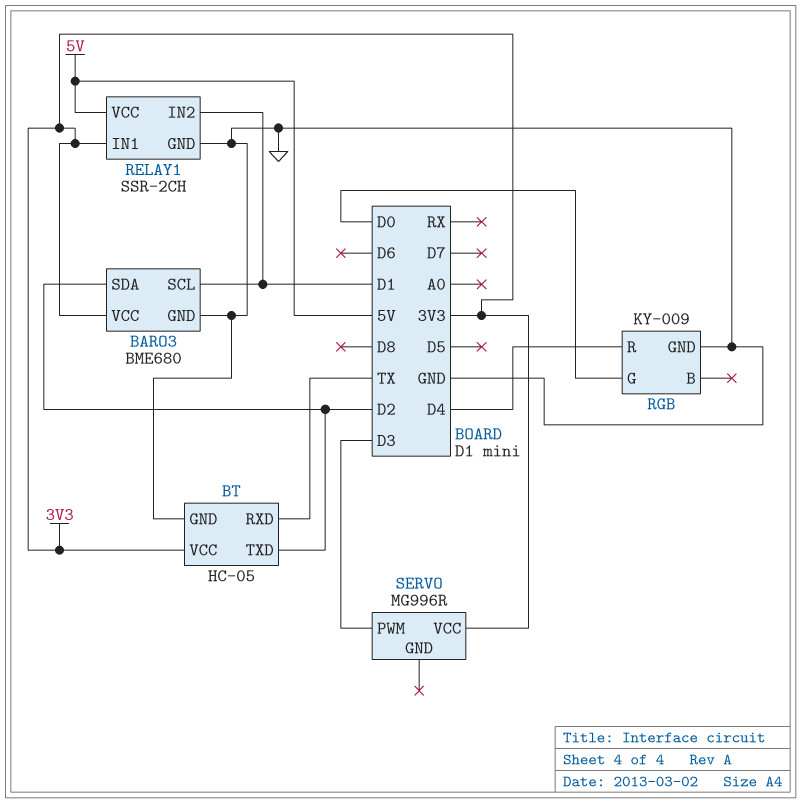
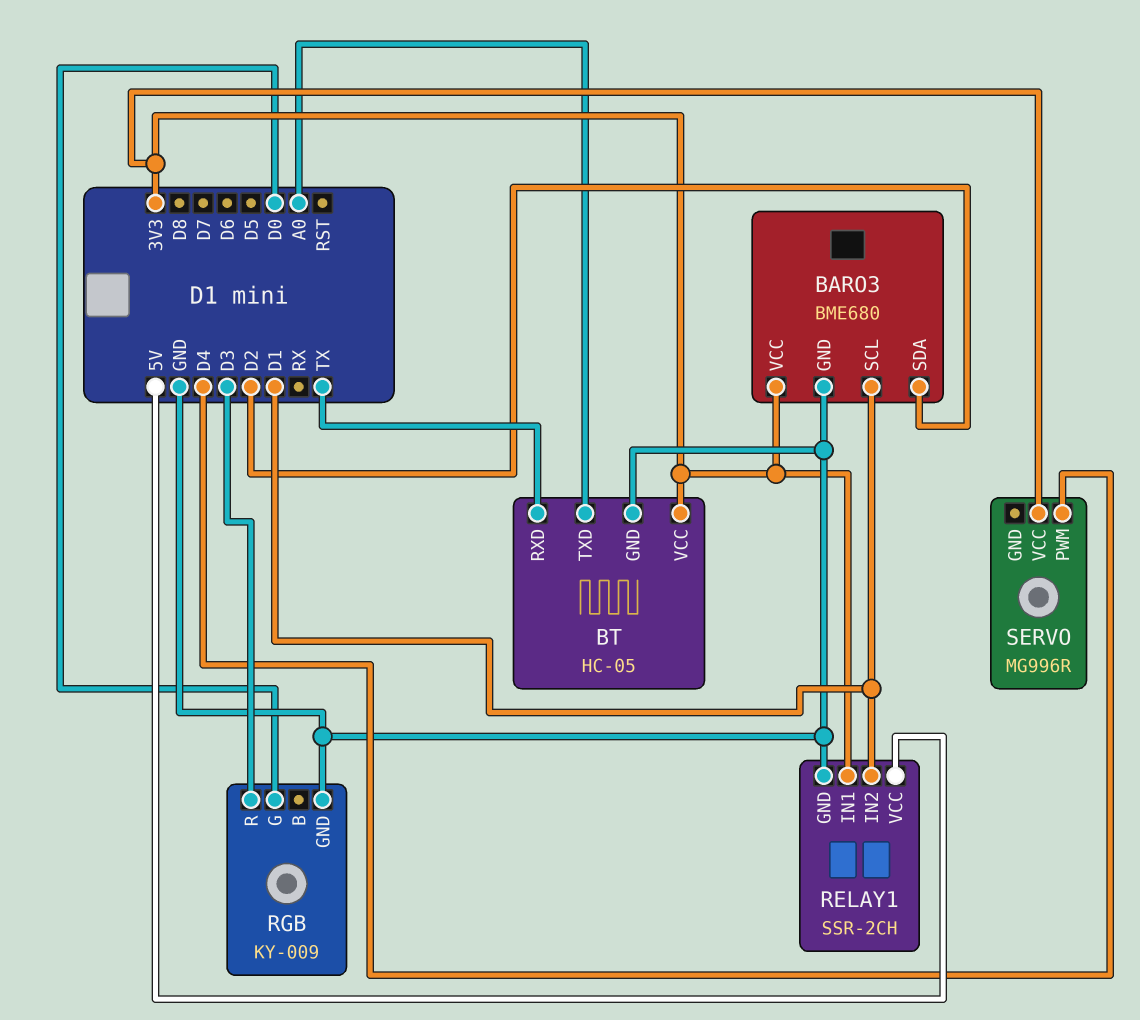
BT pin TXD: D2 -> A0
RGB pin R: D4 -> D3
SERVO pin PWM: D3 -> D4

